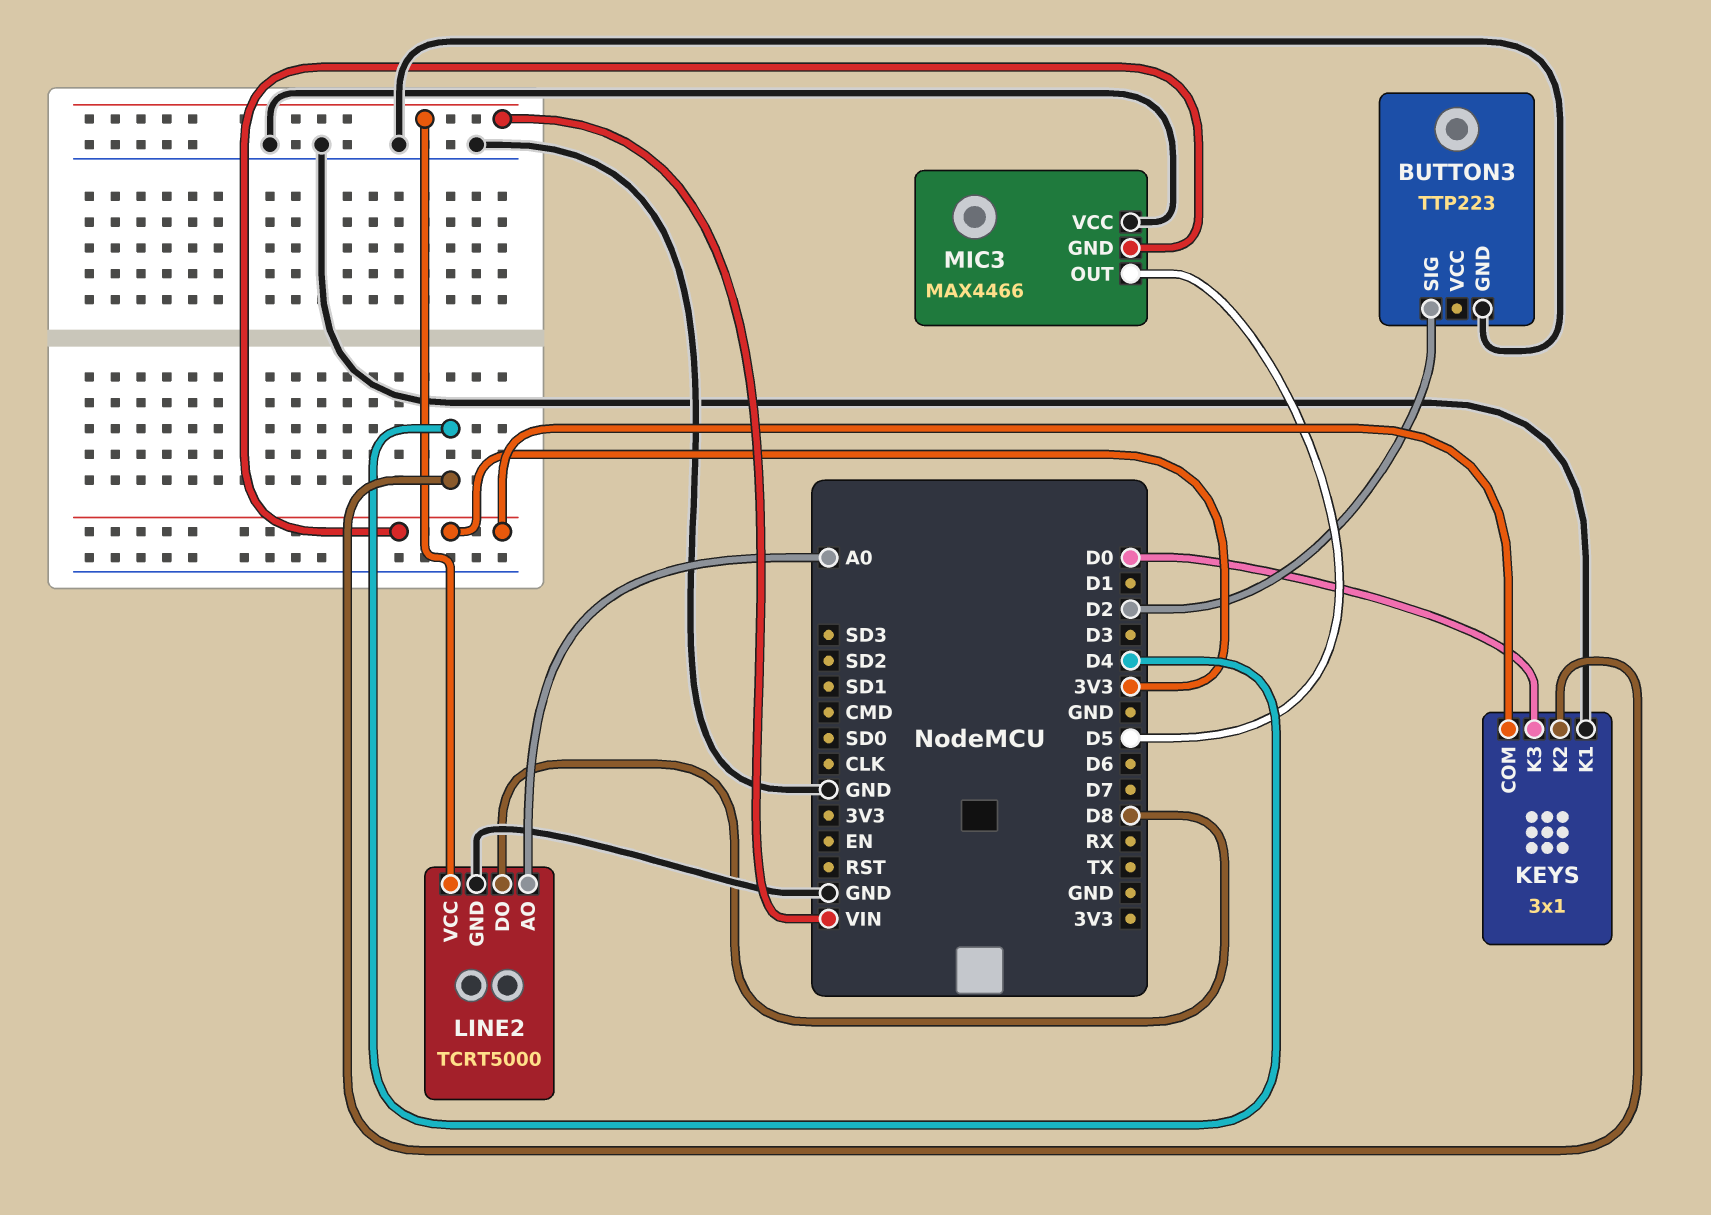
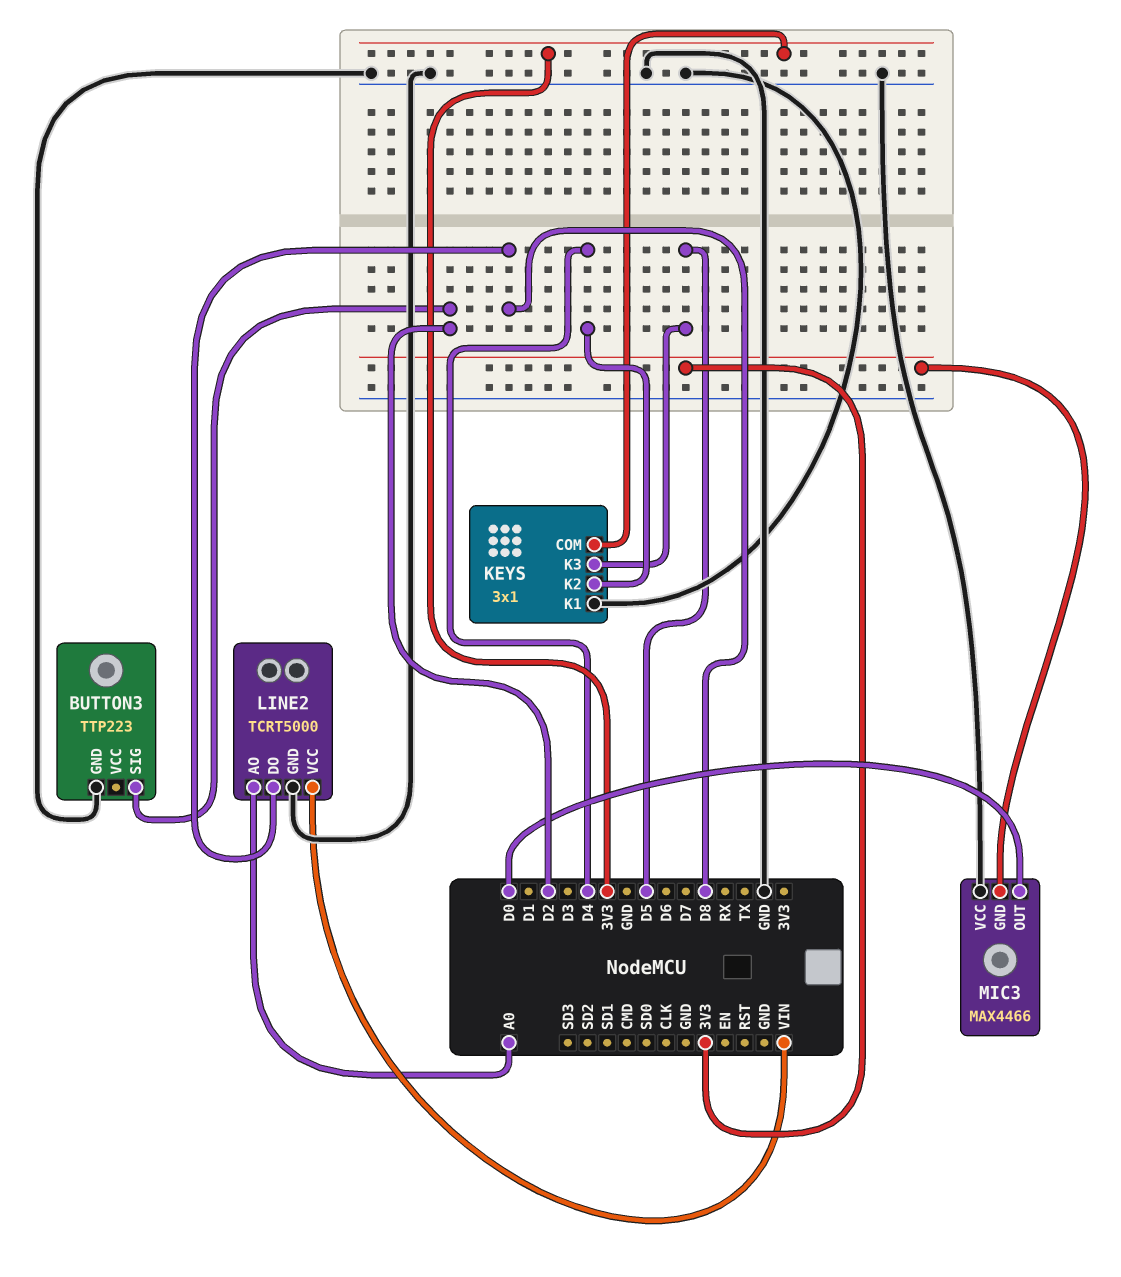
KEYS pin K3: D0 -> D5
MIC3 pin OUT: D5 -> D0

